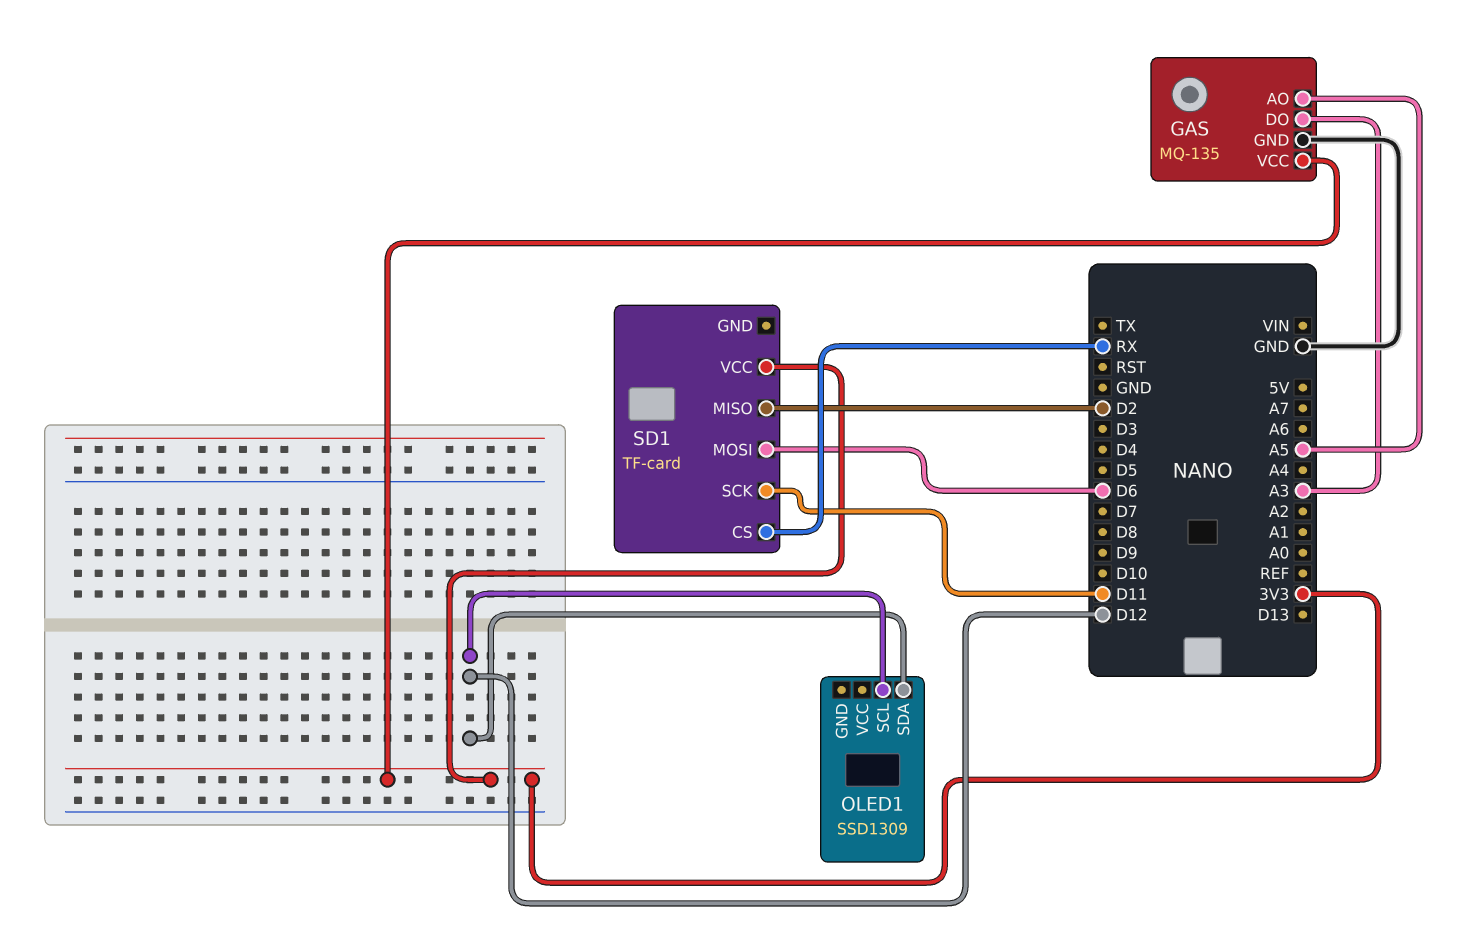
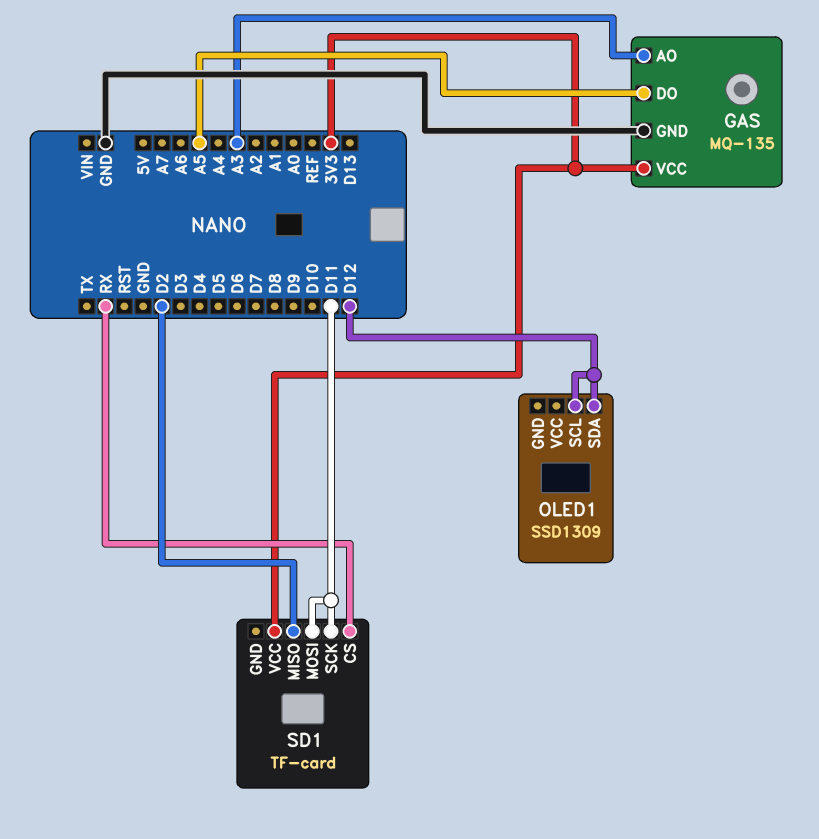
GAS pin AO: A5 -> A3
GAS pin DO: A3 -> A5
SD1 pin MOSI: D6 -> D11

